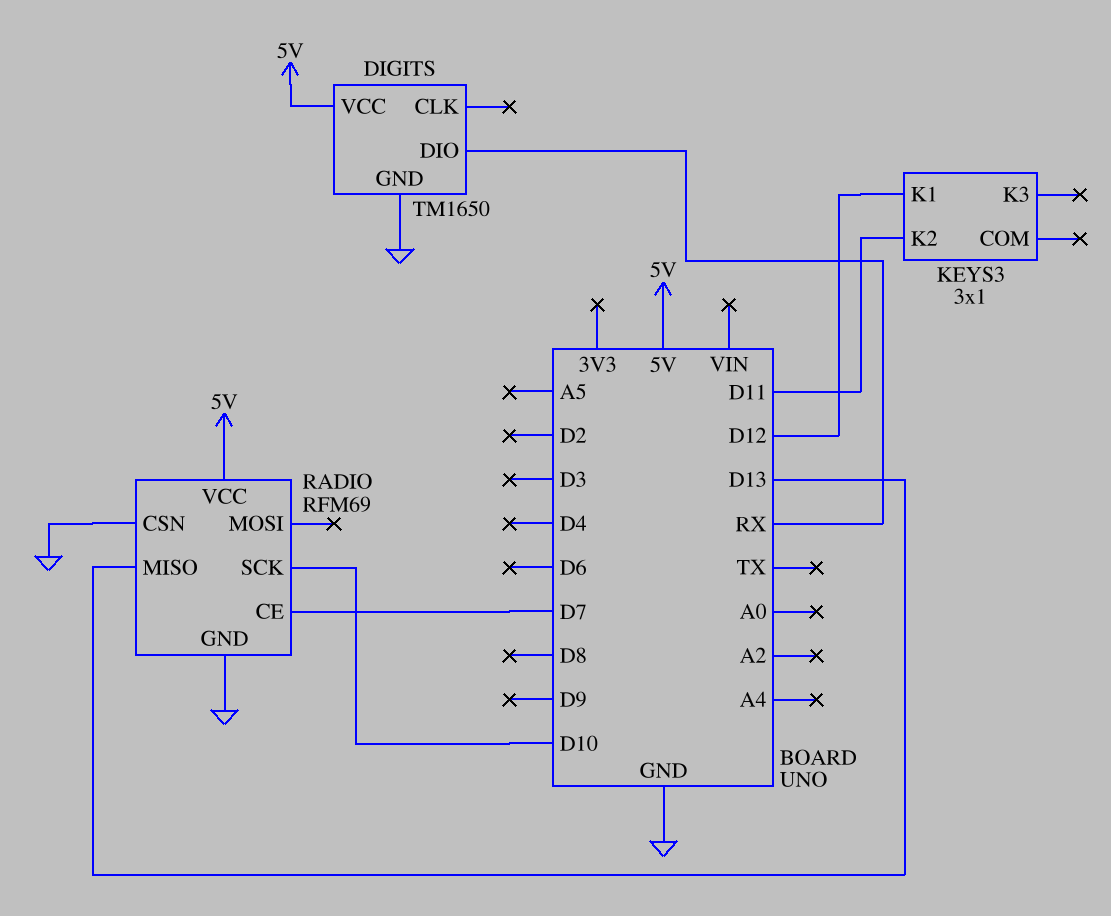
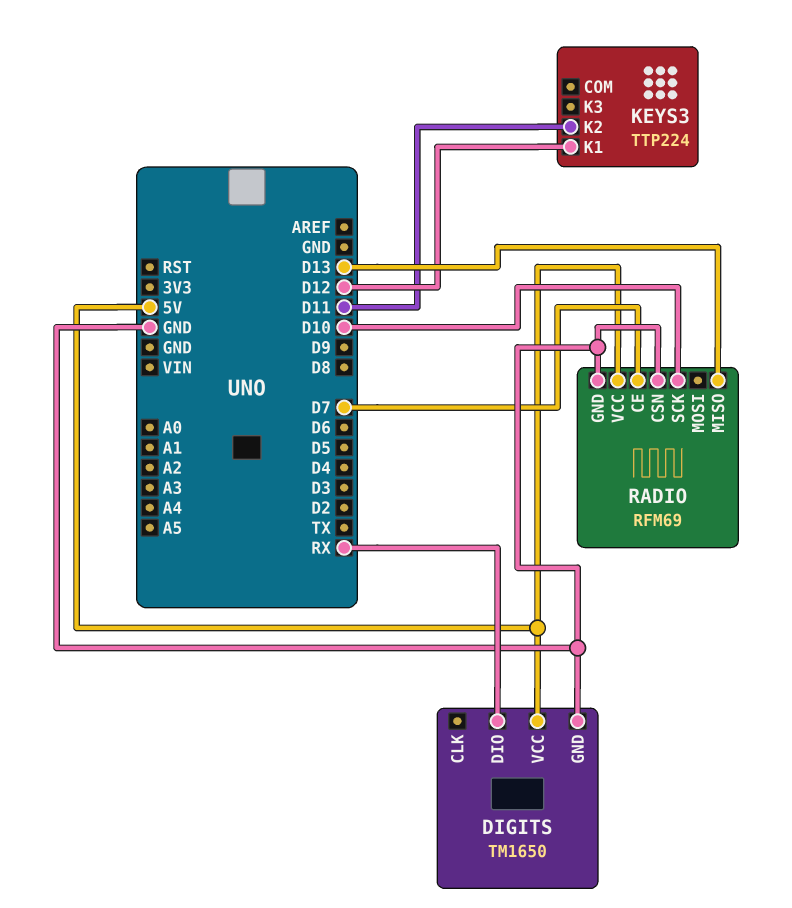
KEYS3: 3x1 -> TTP224

